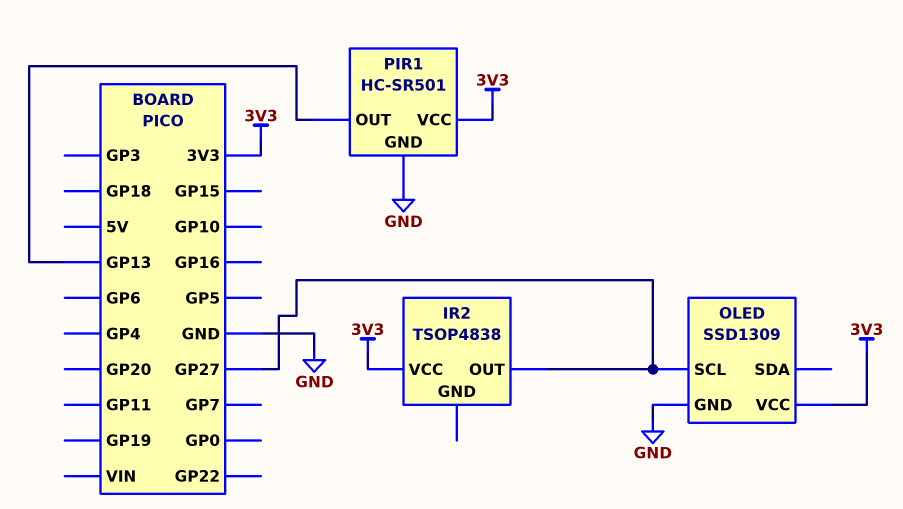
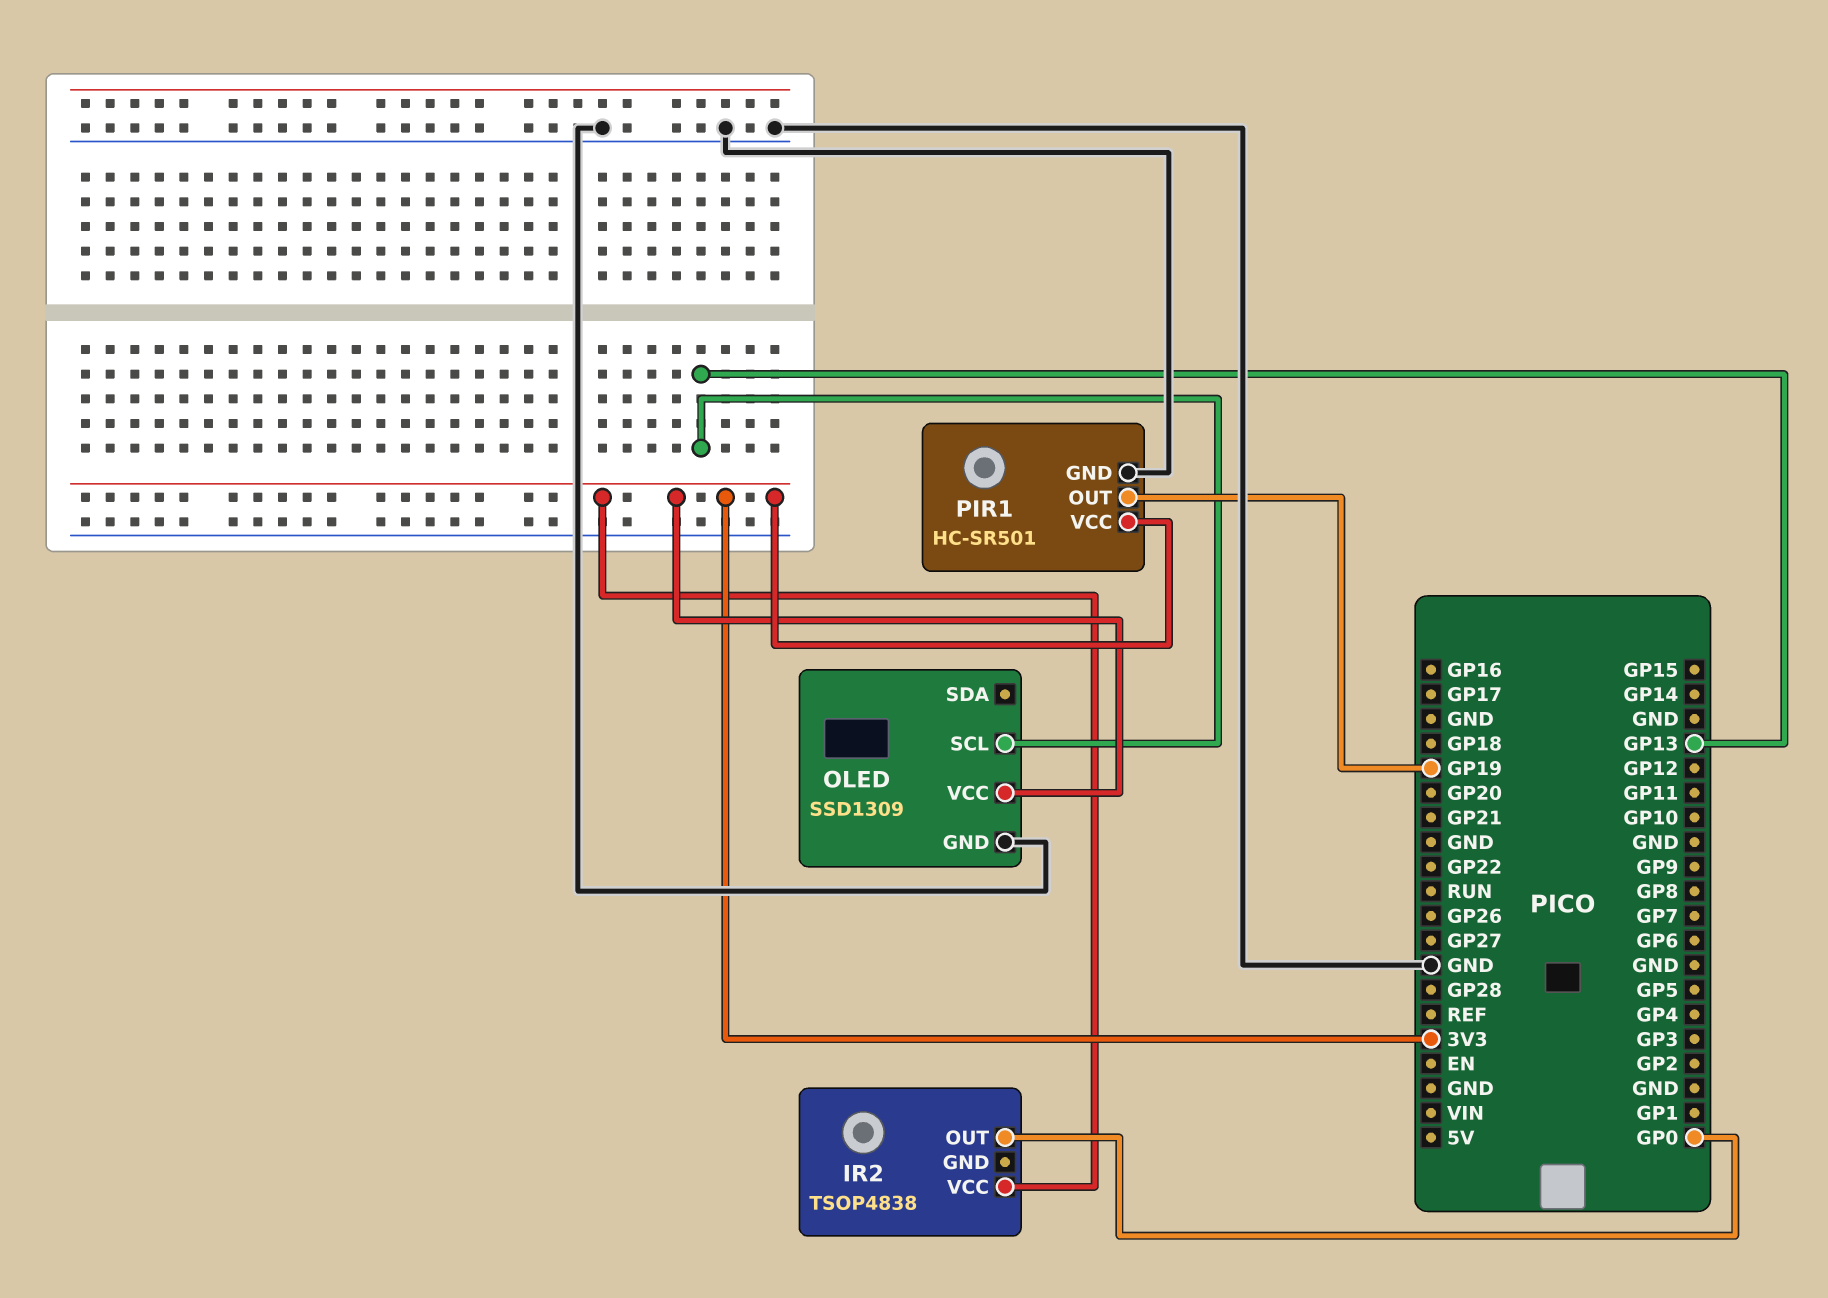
IR2 pin OUT: GP27 -> GP0
OLED pin SCL: GP27 -> GP13
PIR1 pin OUT: GP13 -> GP19

